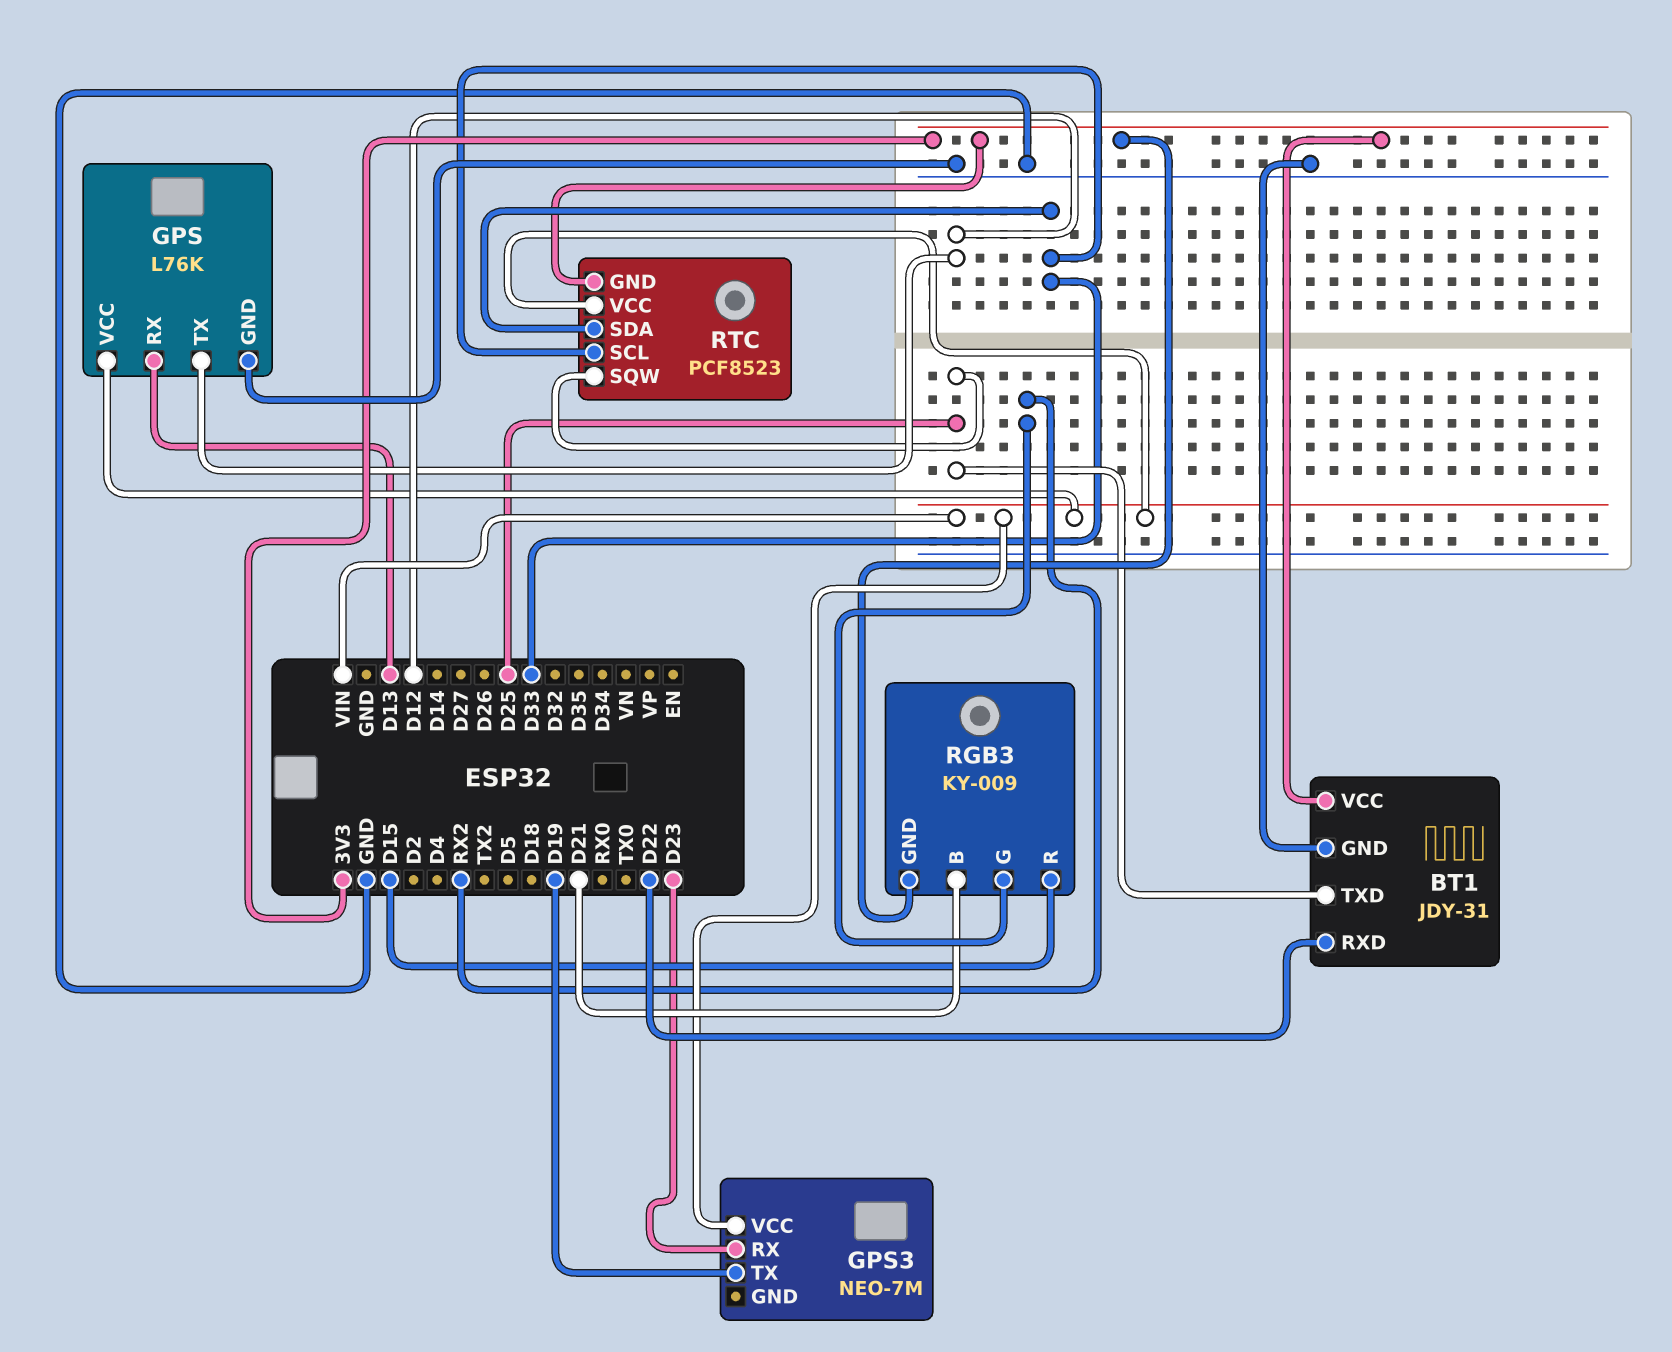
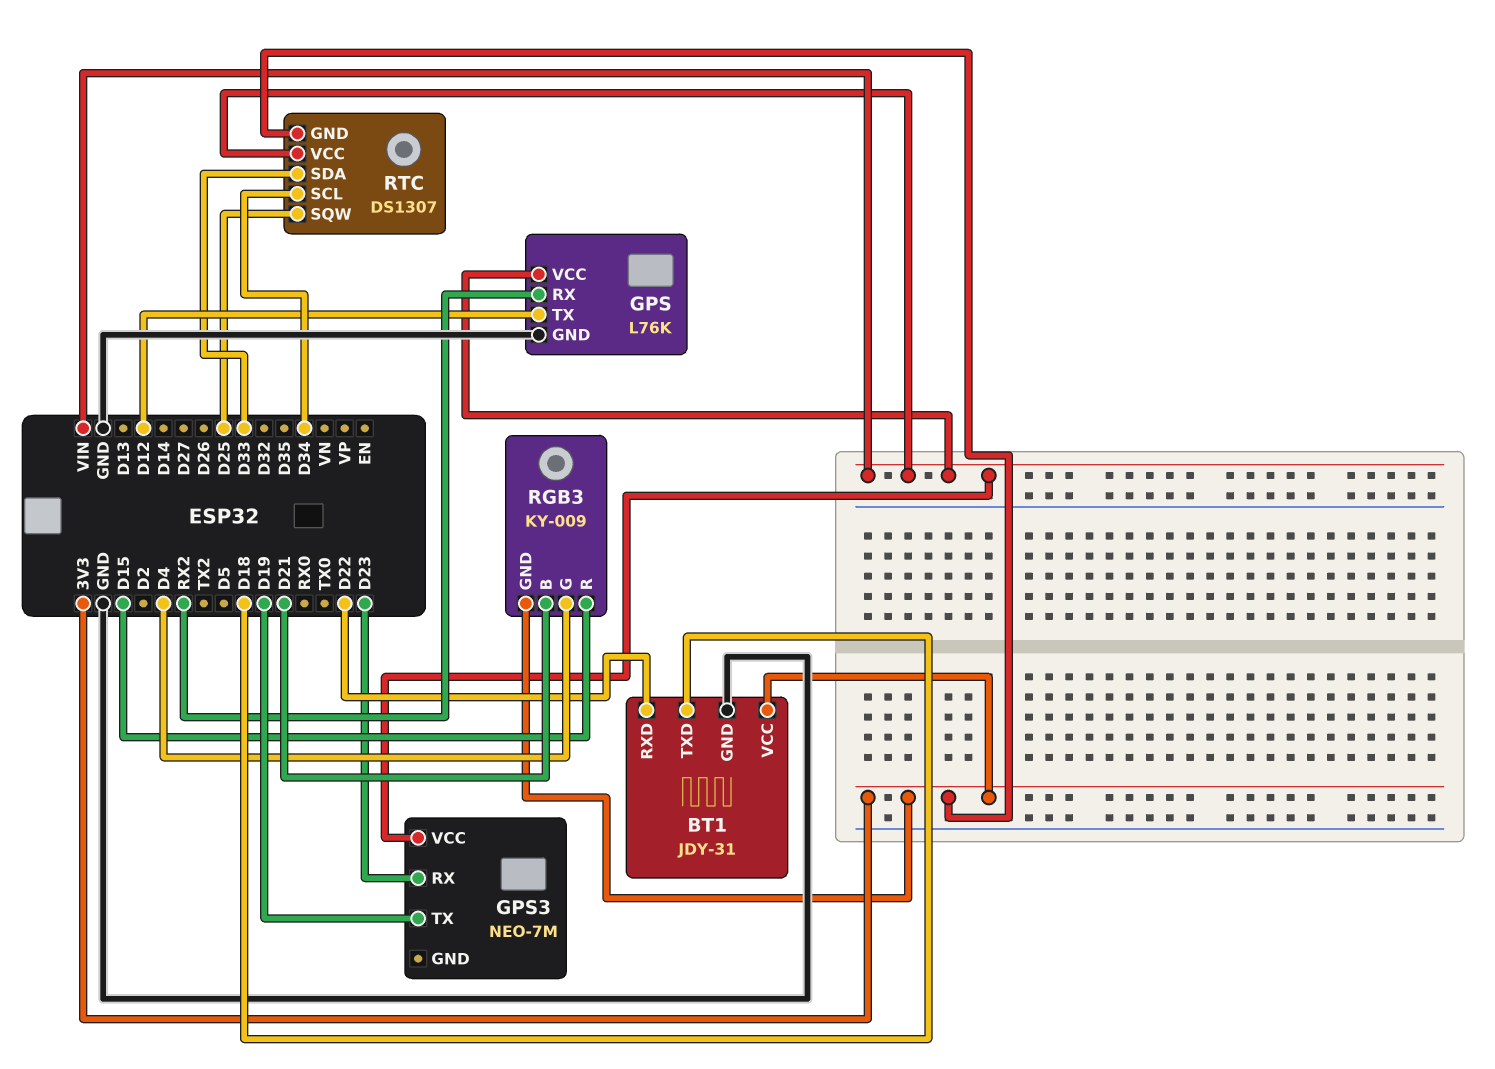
BT1 pin TXD: D25 -> D18
GPS pin RX: D13 -> RX2
RGB3 pin G: RX2 -> D4
RTC: PCF8523 -> DS1307
RTC pin SCL: D33 -> D34

